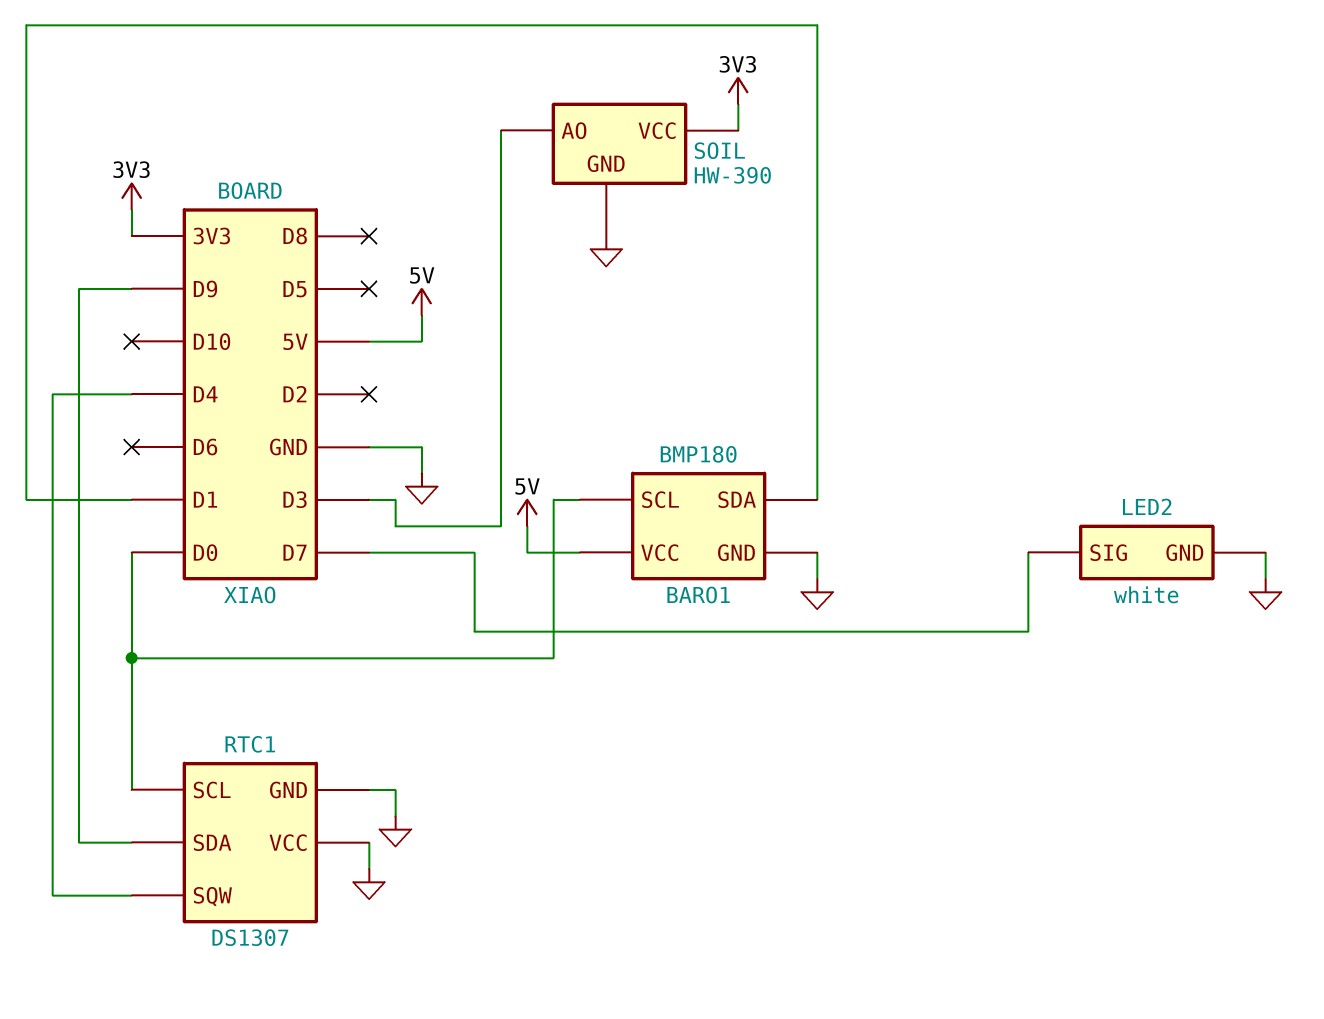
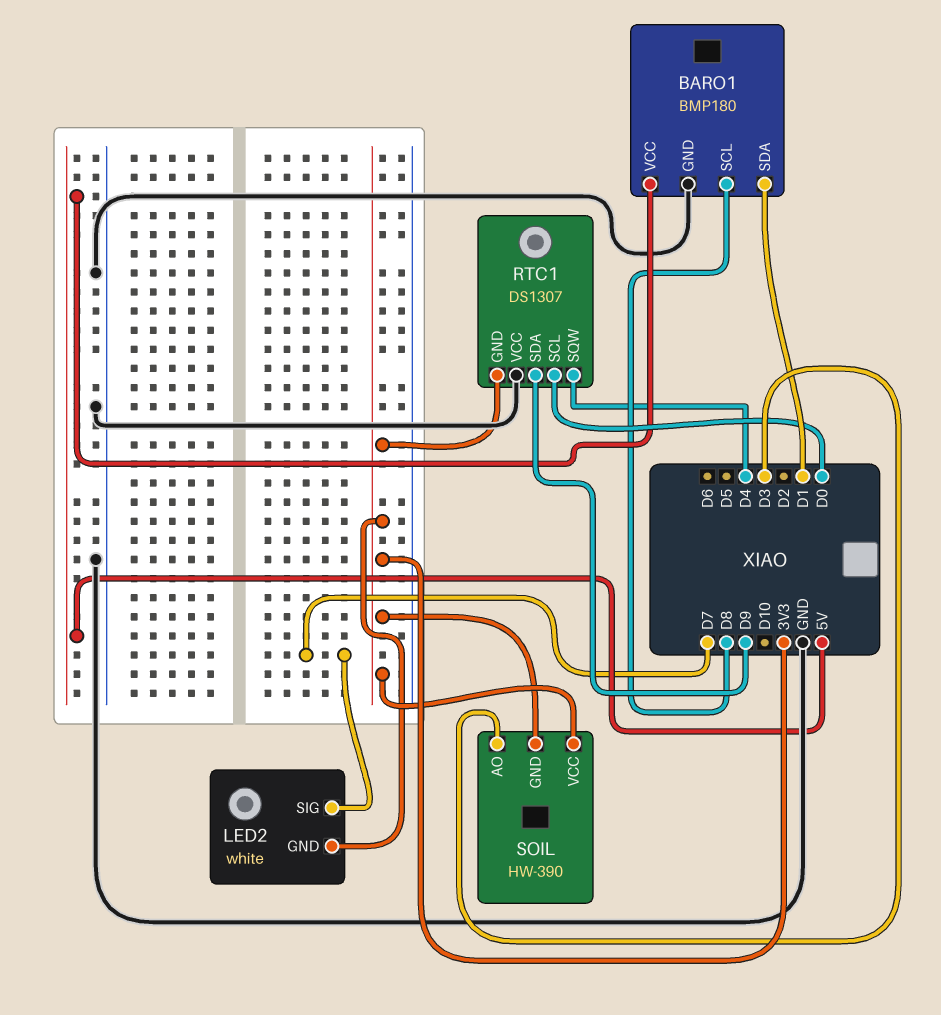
BARO1 pin SCL: D0 -> D8
LED2 pin GND: GND -> 3V3
RTC1 pin GND: GND -> 3V3
SOIL pin GND: GND -> 3V3

